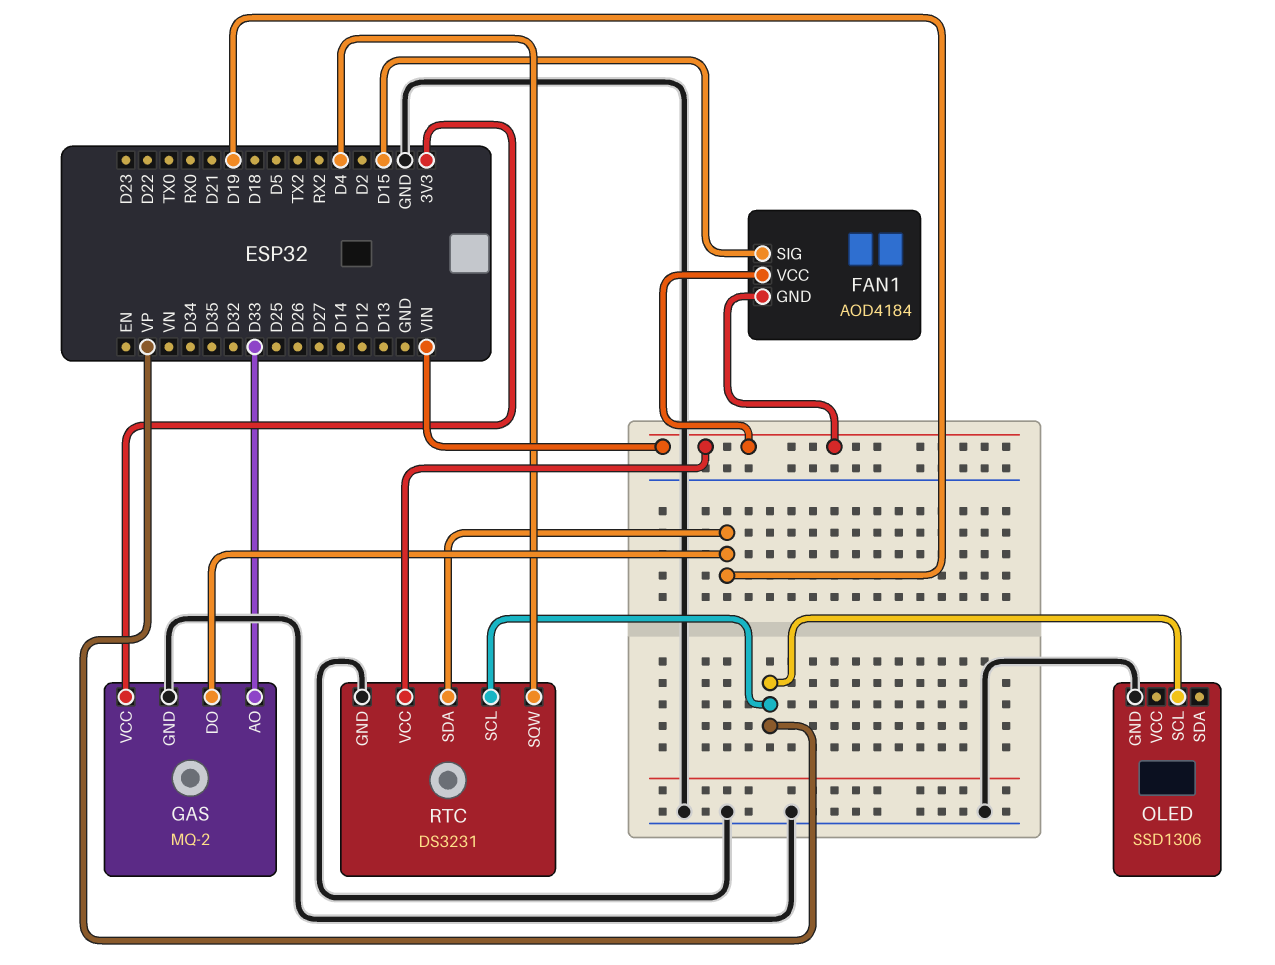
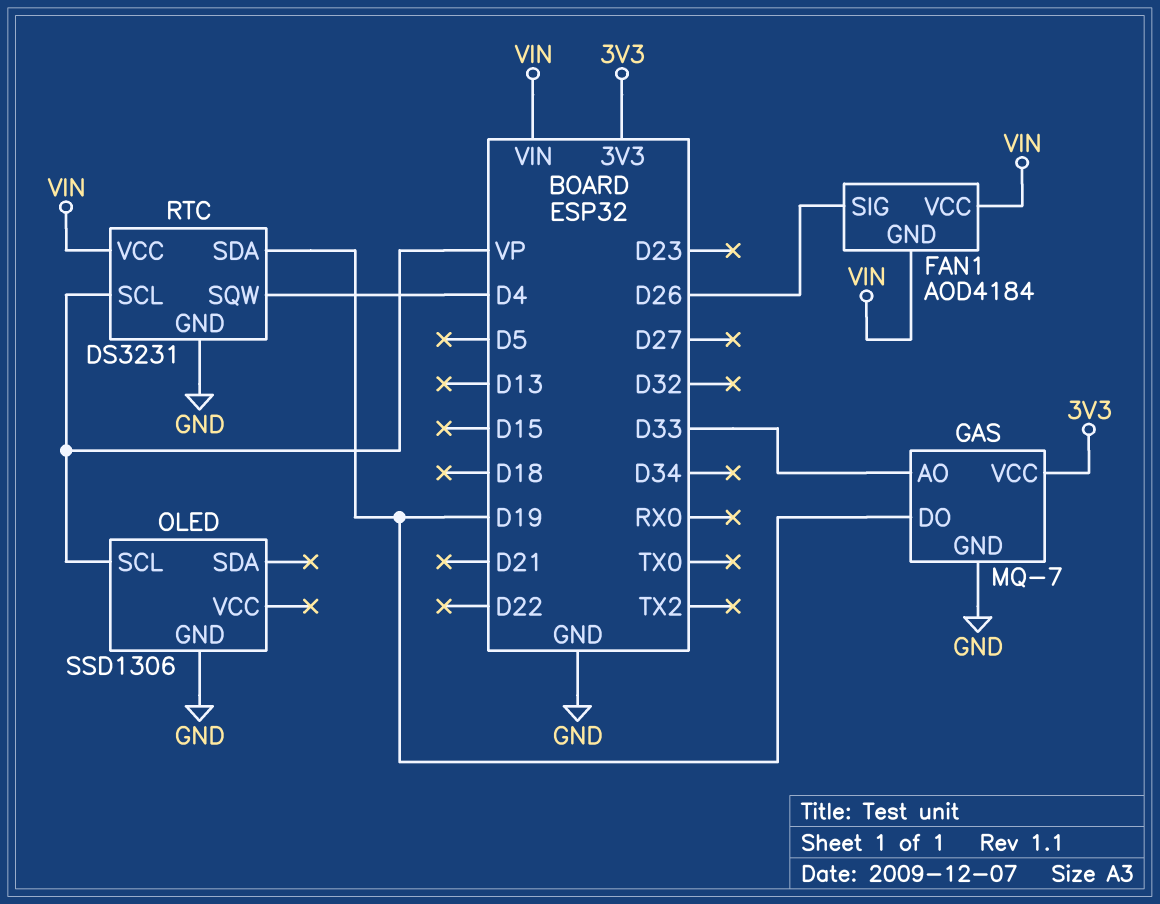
FAN1 pin SIG: D15 -> D26
GAS: MQ-2 -> MQ-7

